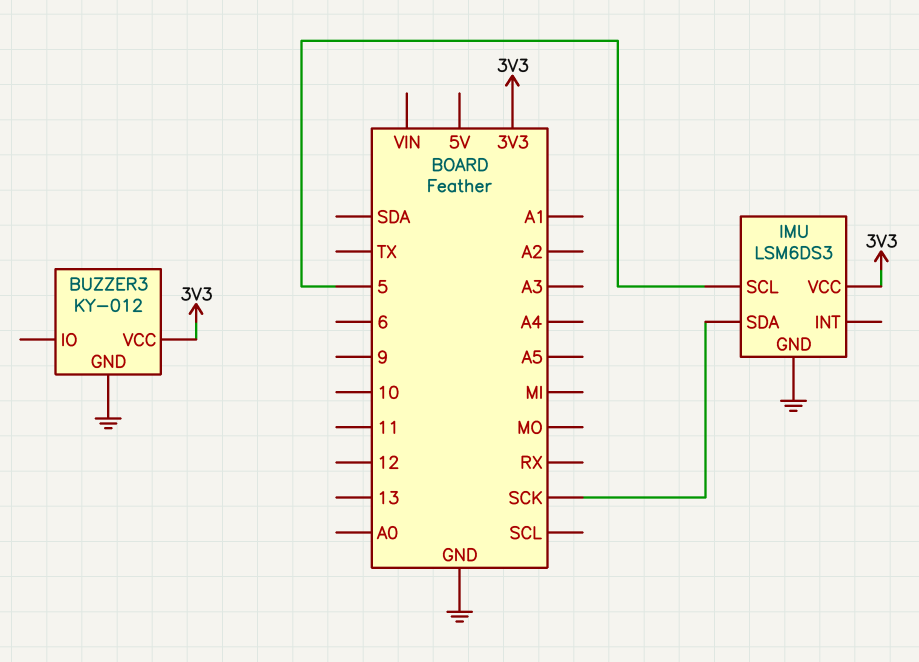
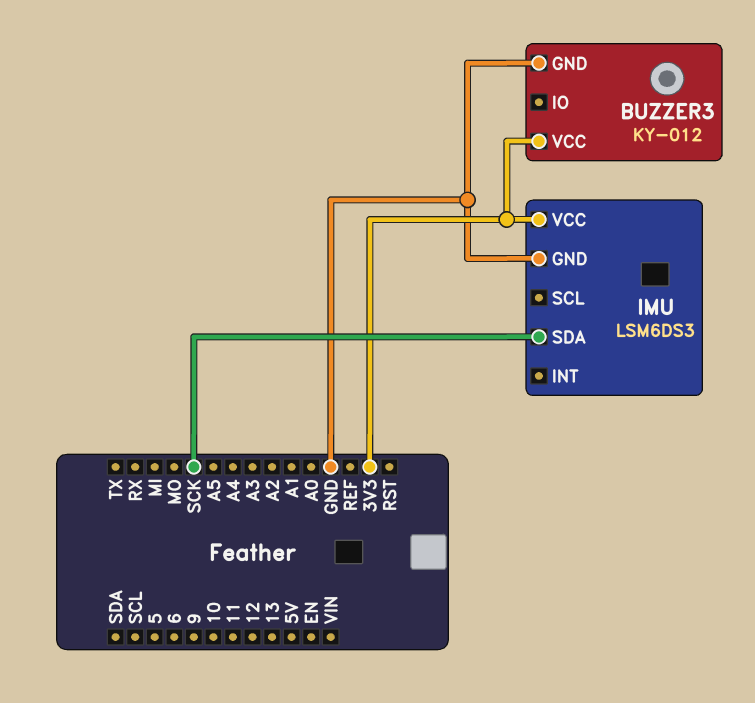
IMU pin SCL: 5 -> none

